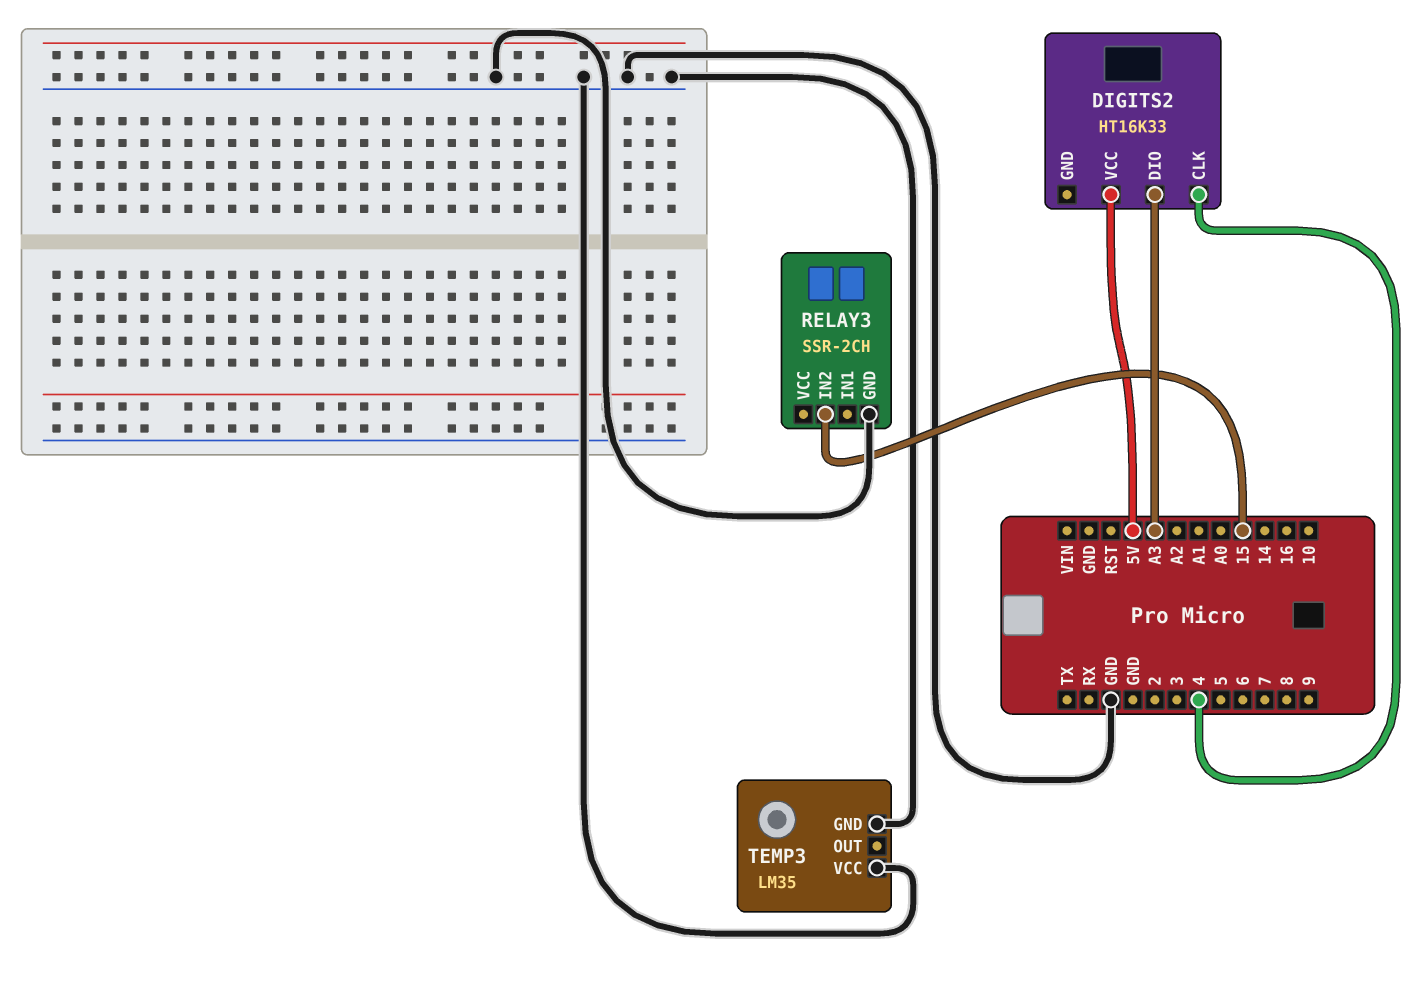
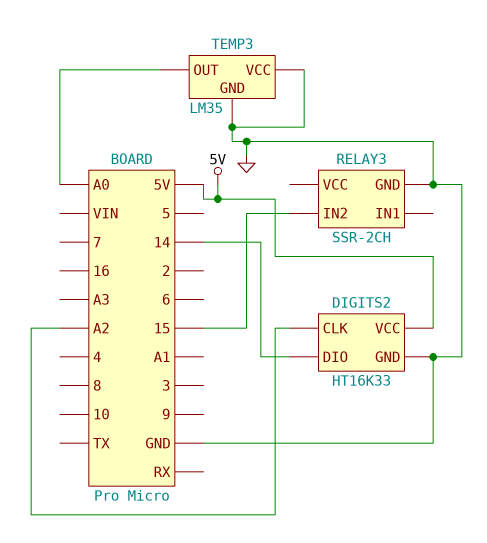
DIGITS2 pin CLK: 4 -> A2
DIGITS2 pin DIO: A3 -> 14
DIGITS2 pin GND: none -> GND
TEMP3 pin OUT: none -> A0

